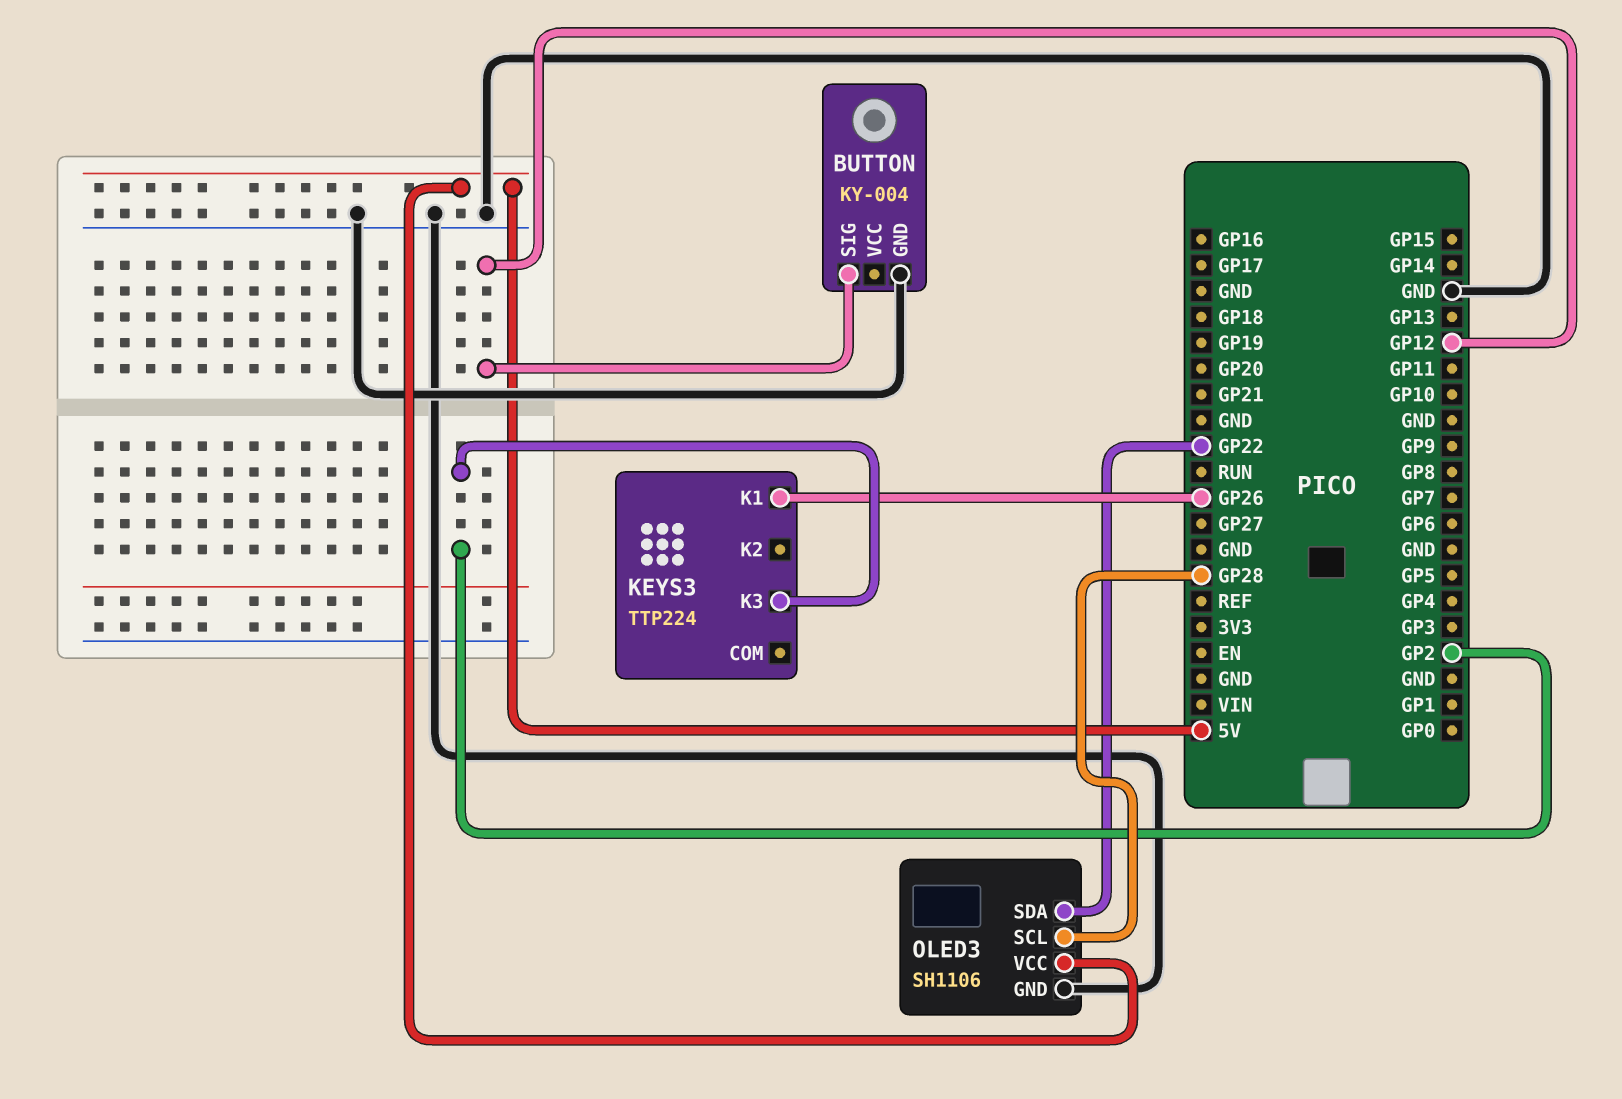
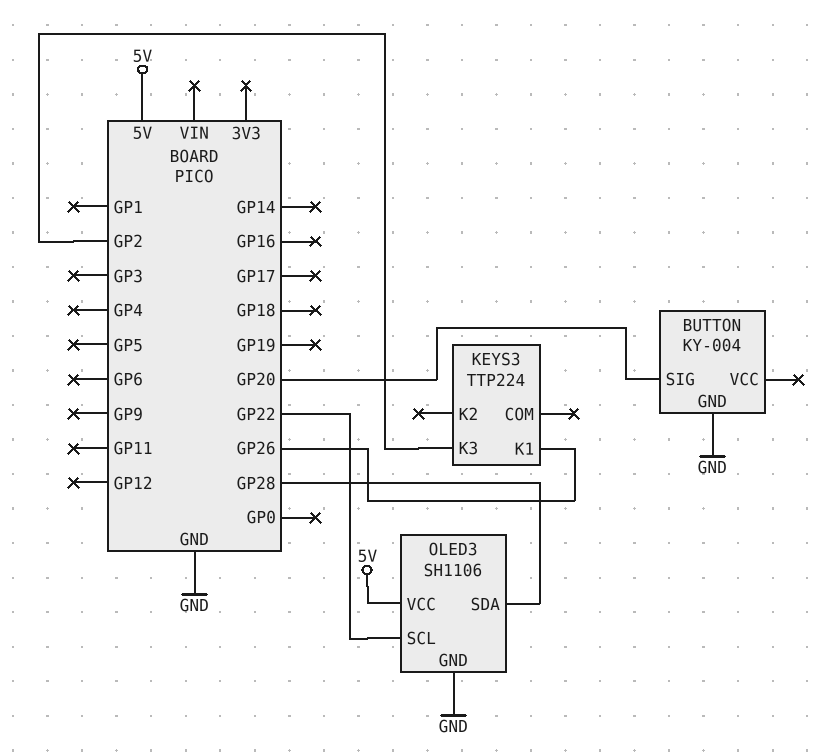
BUTTON pin SIG: GP12 -> GP20
OLED3 pin SCL: GP28 -> GP22
OLED3 pin SDA: GP22 -> GP28

